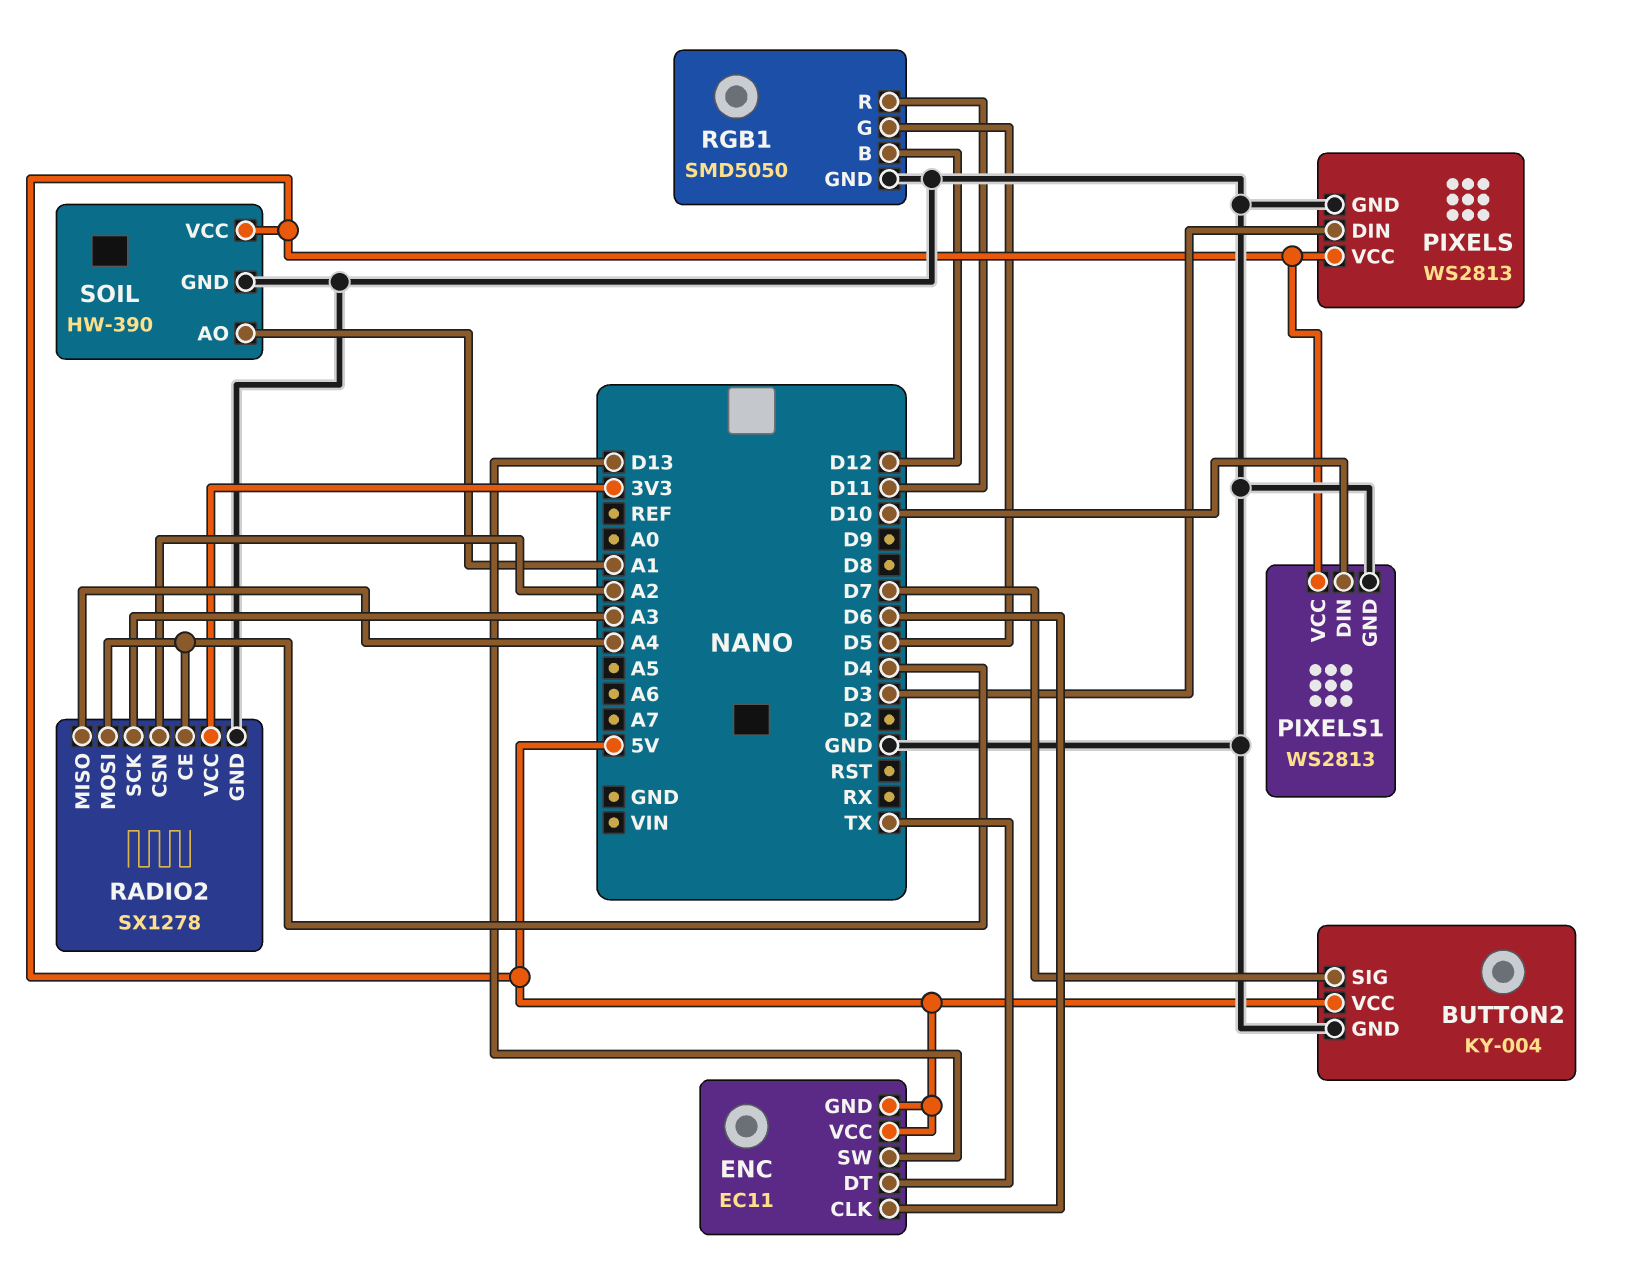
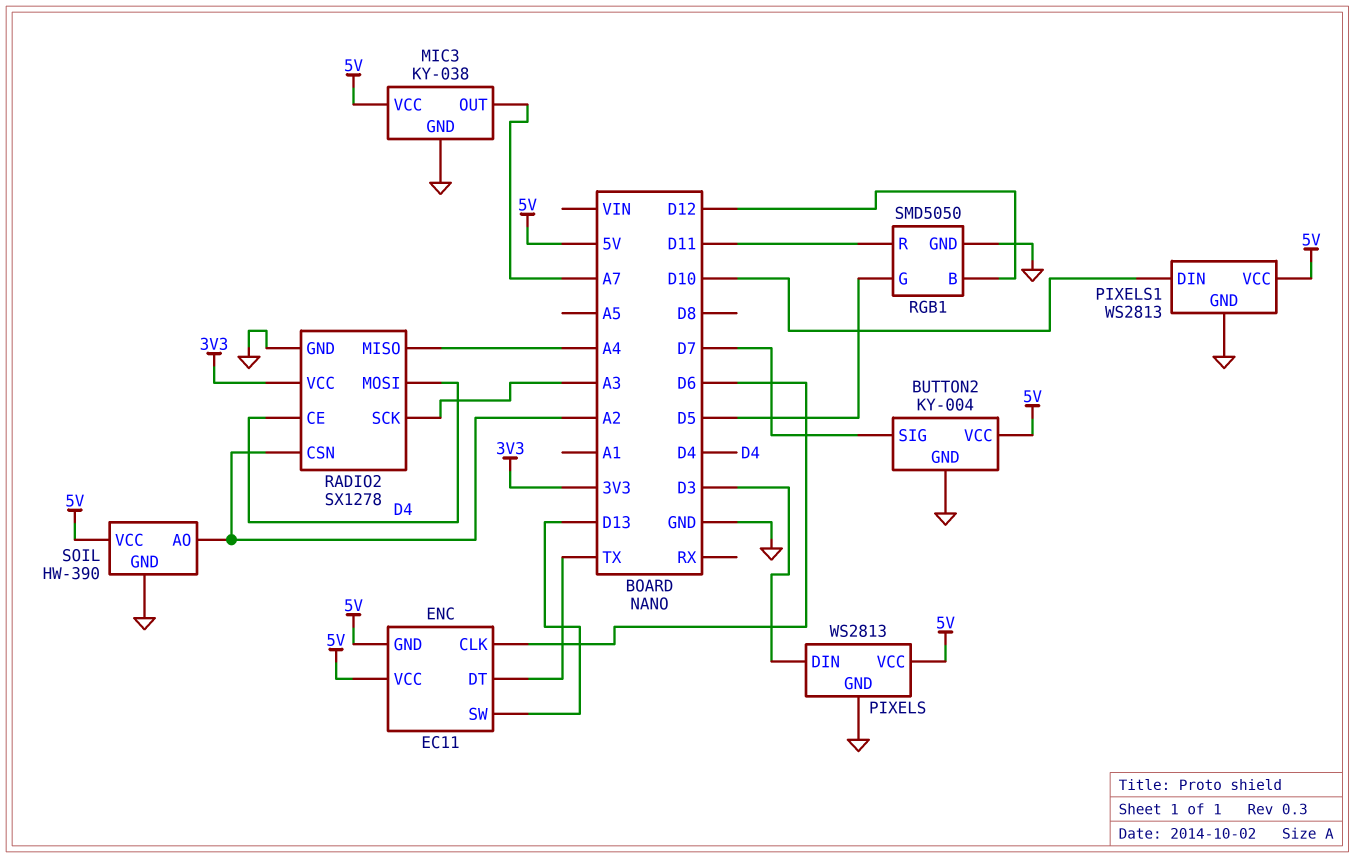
MIC3: none -> KY-038
MIC3 pin GND: none -> GND
MIC3 pin OUT: none -> A7
MIC3 pin VCC: none -> 5V
SOIL pin AO: A1 -> A2

